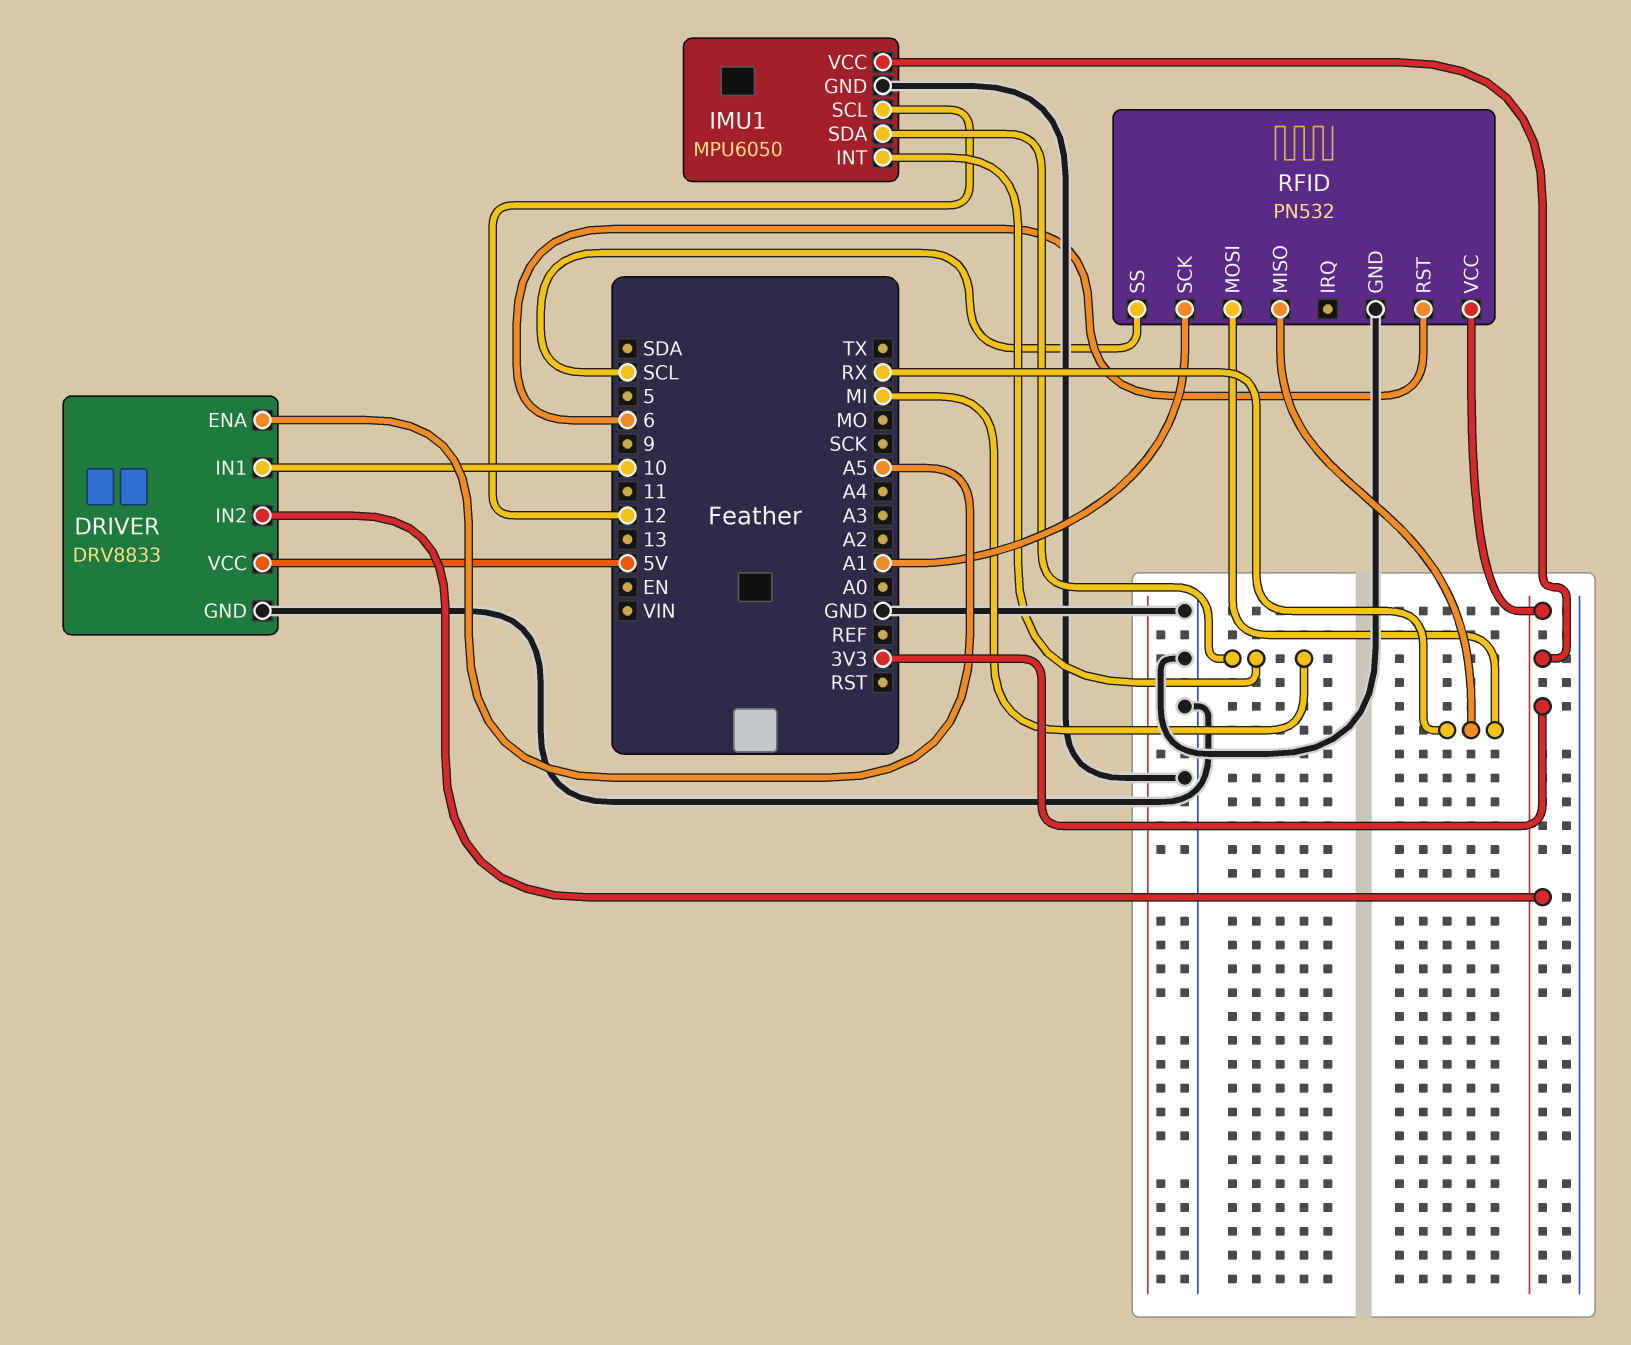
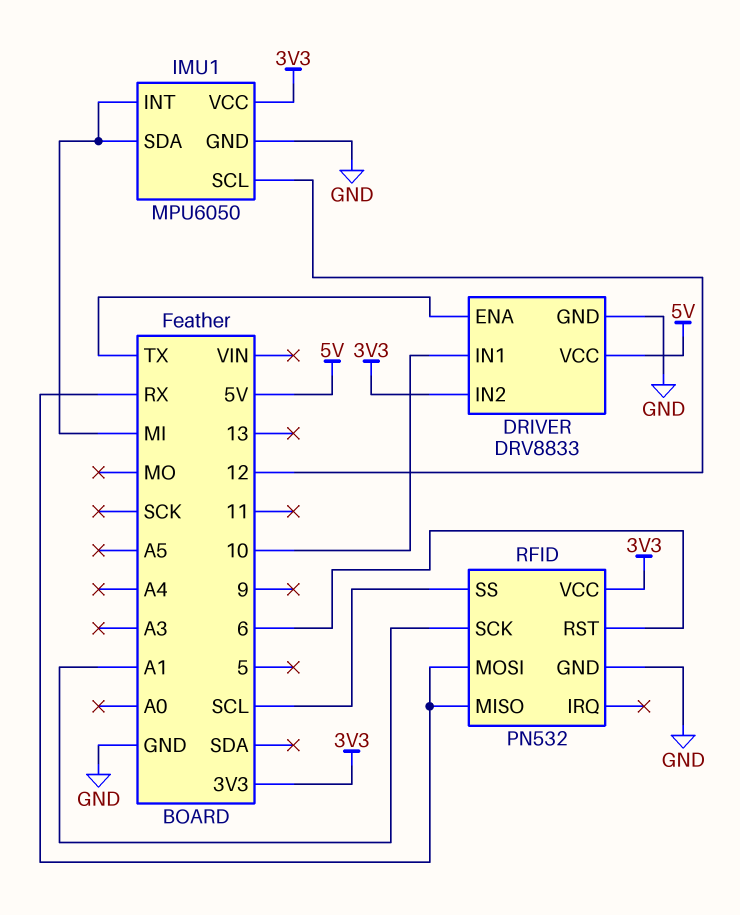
DRIVER pin ENA: A5 -> TX

